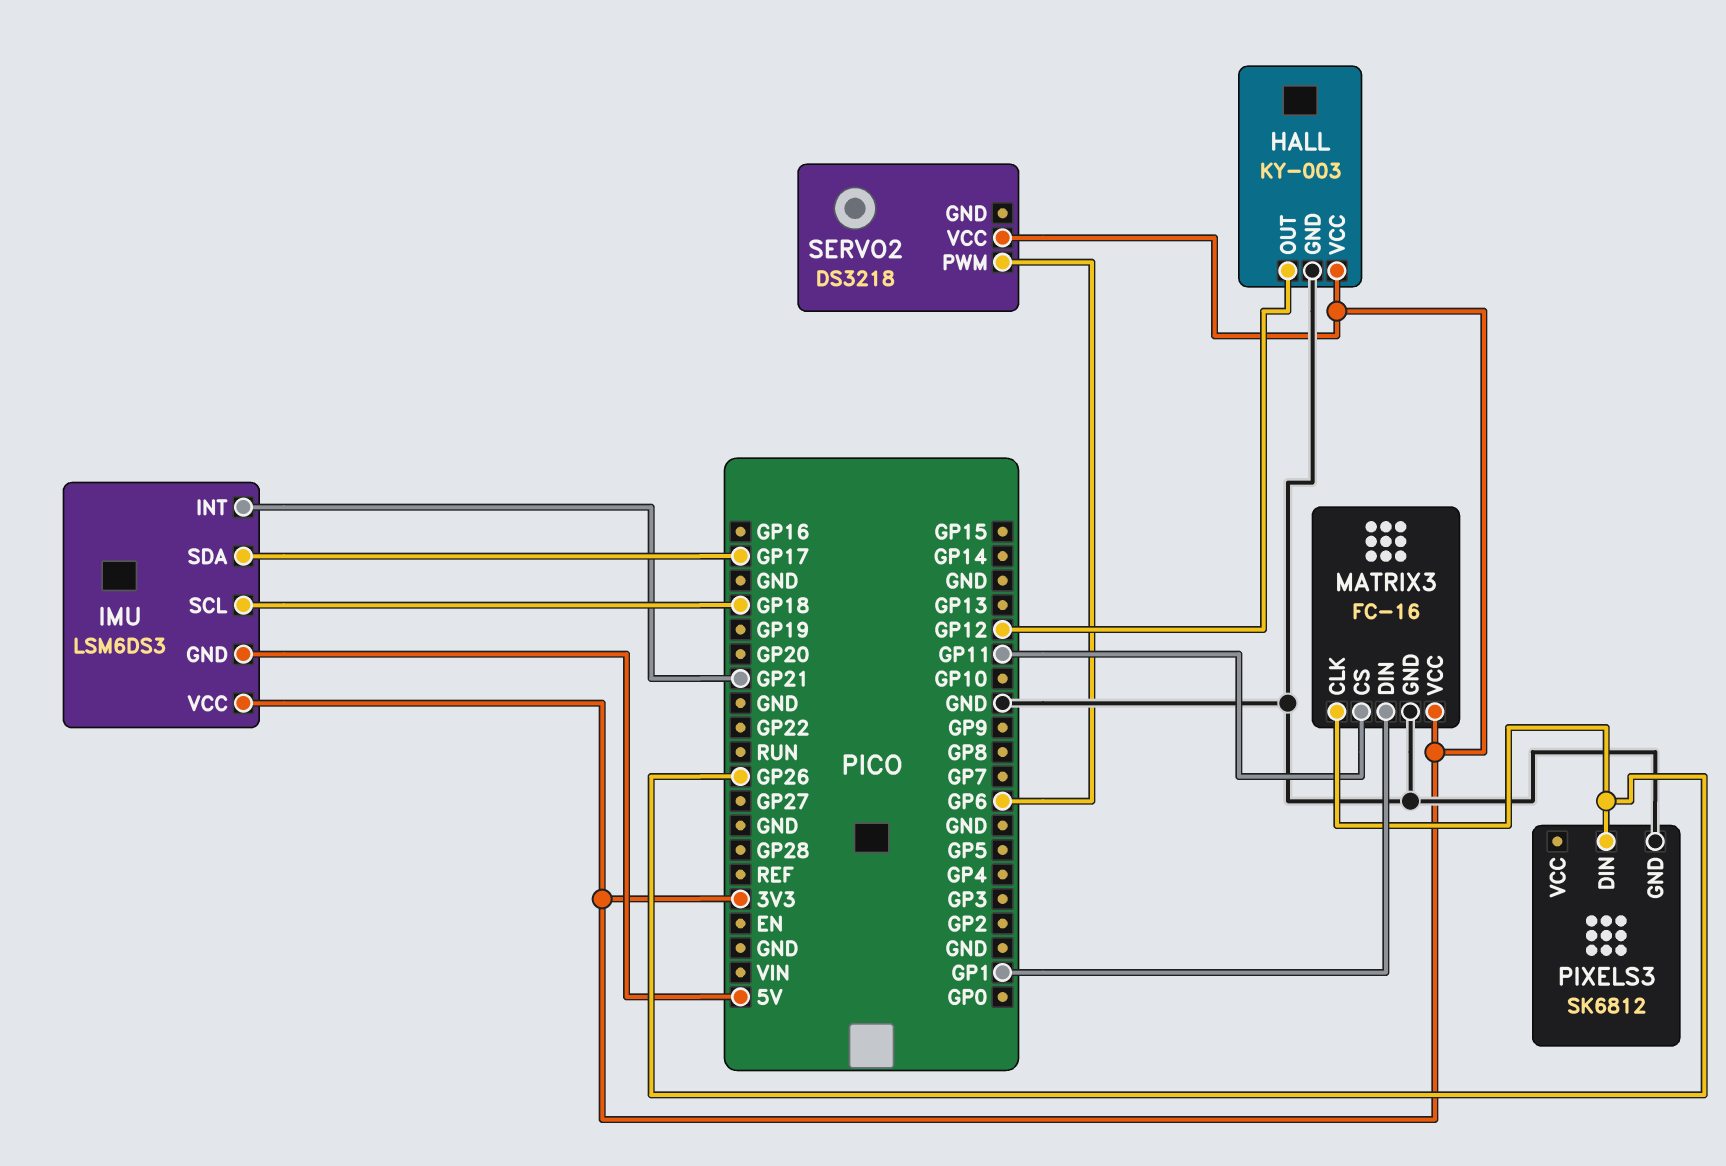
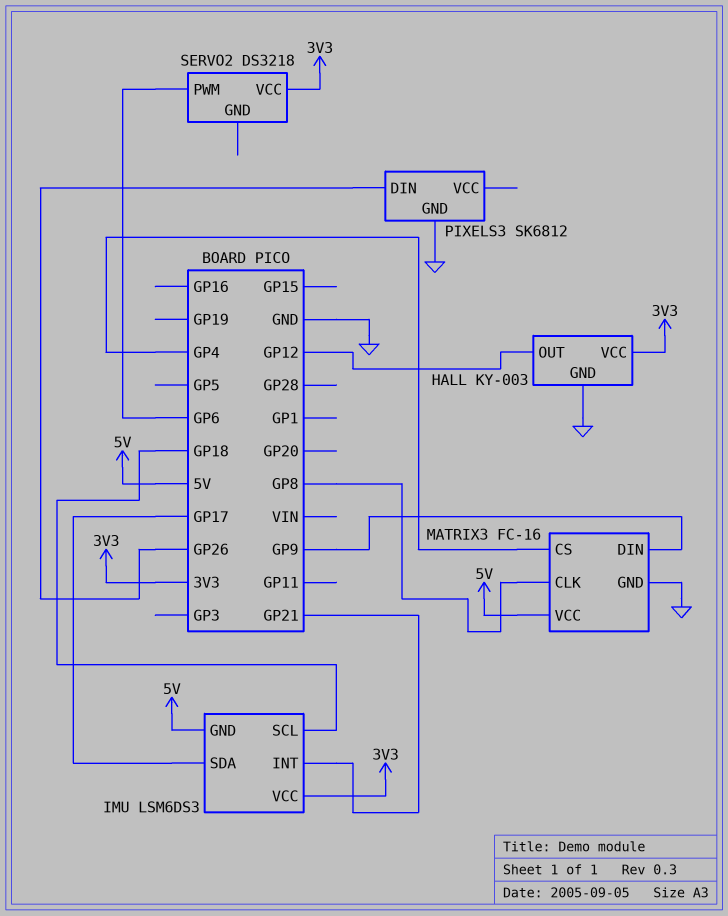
MATRIX3 pin CLK: GP26 -> GP8
MATRIX3 pin CS: GP11 -> GP4
MATRIX3 pin DIN: GP1 -> GP9
MATRIX3 pin VCC: 3V3 -> 5V

